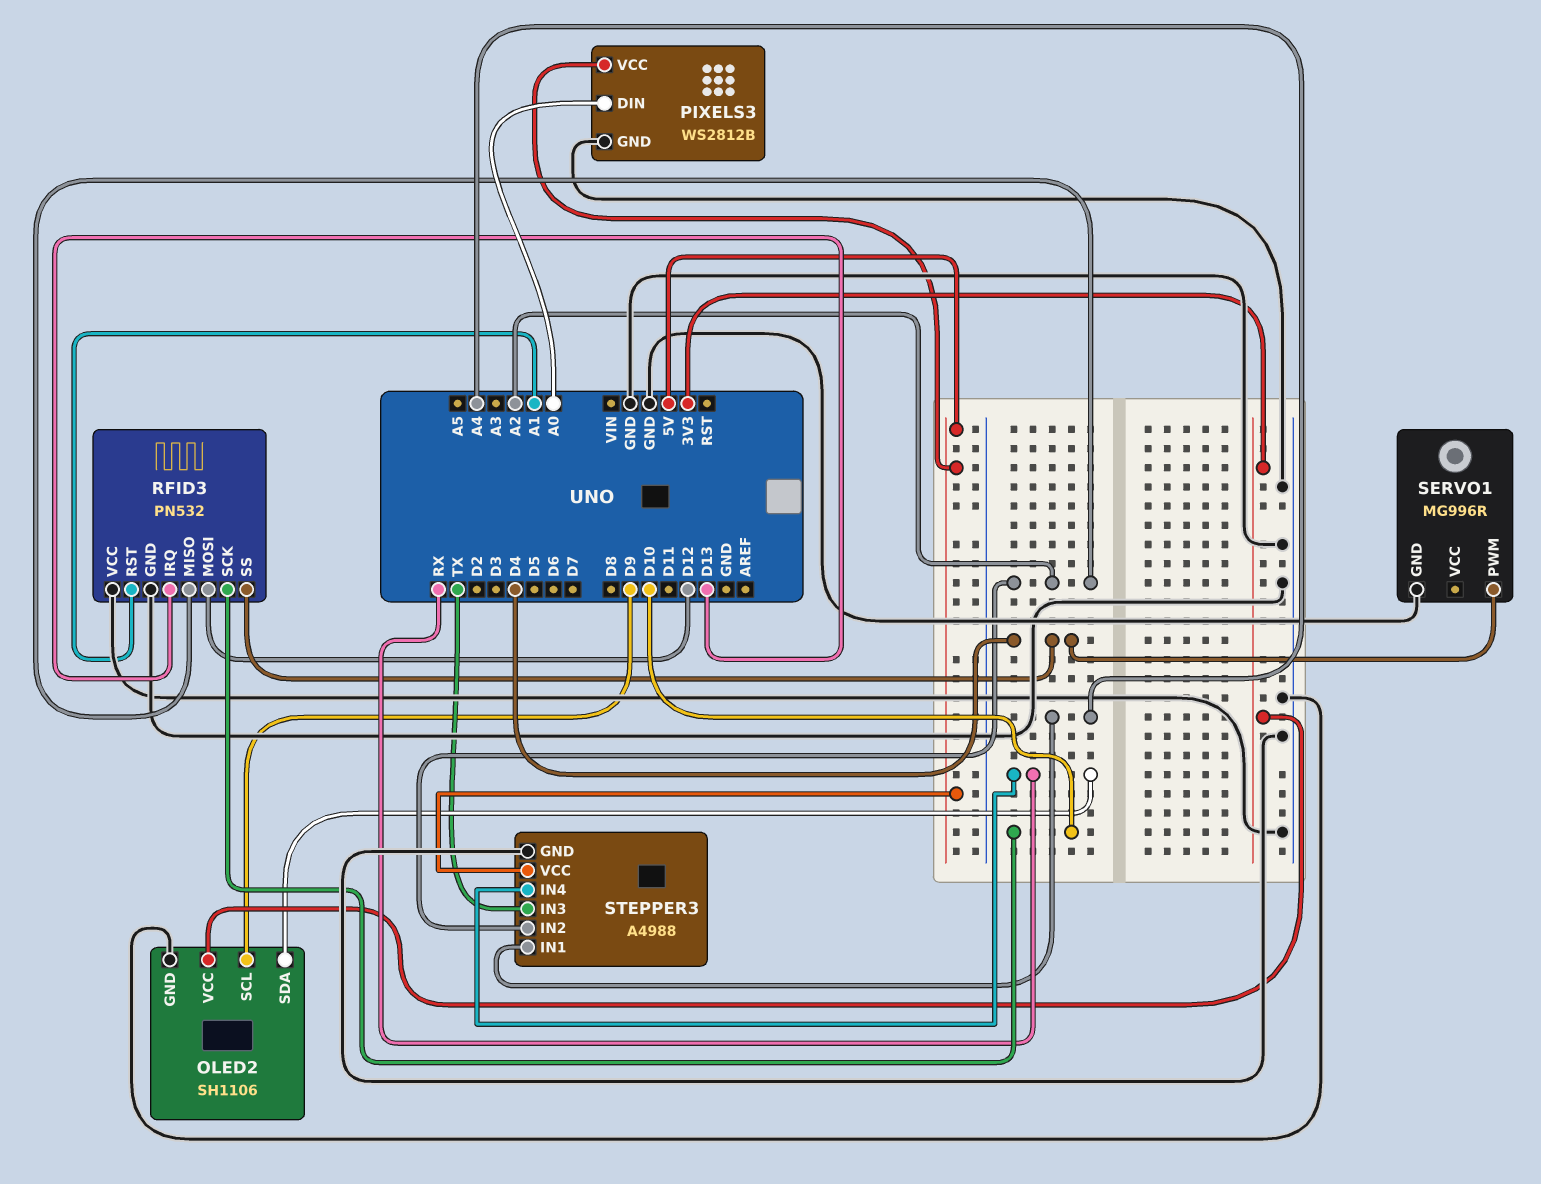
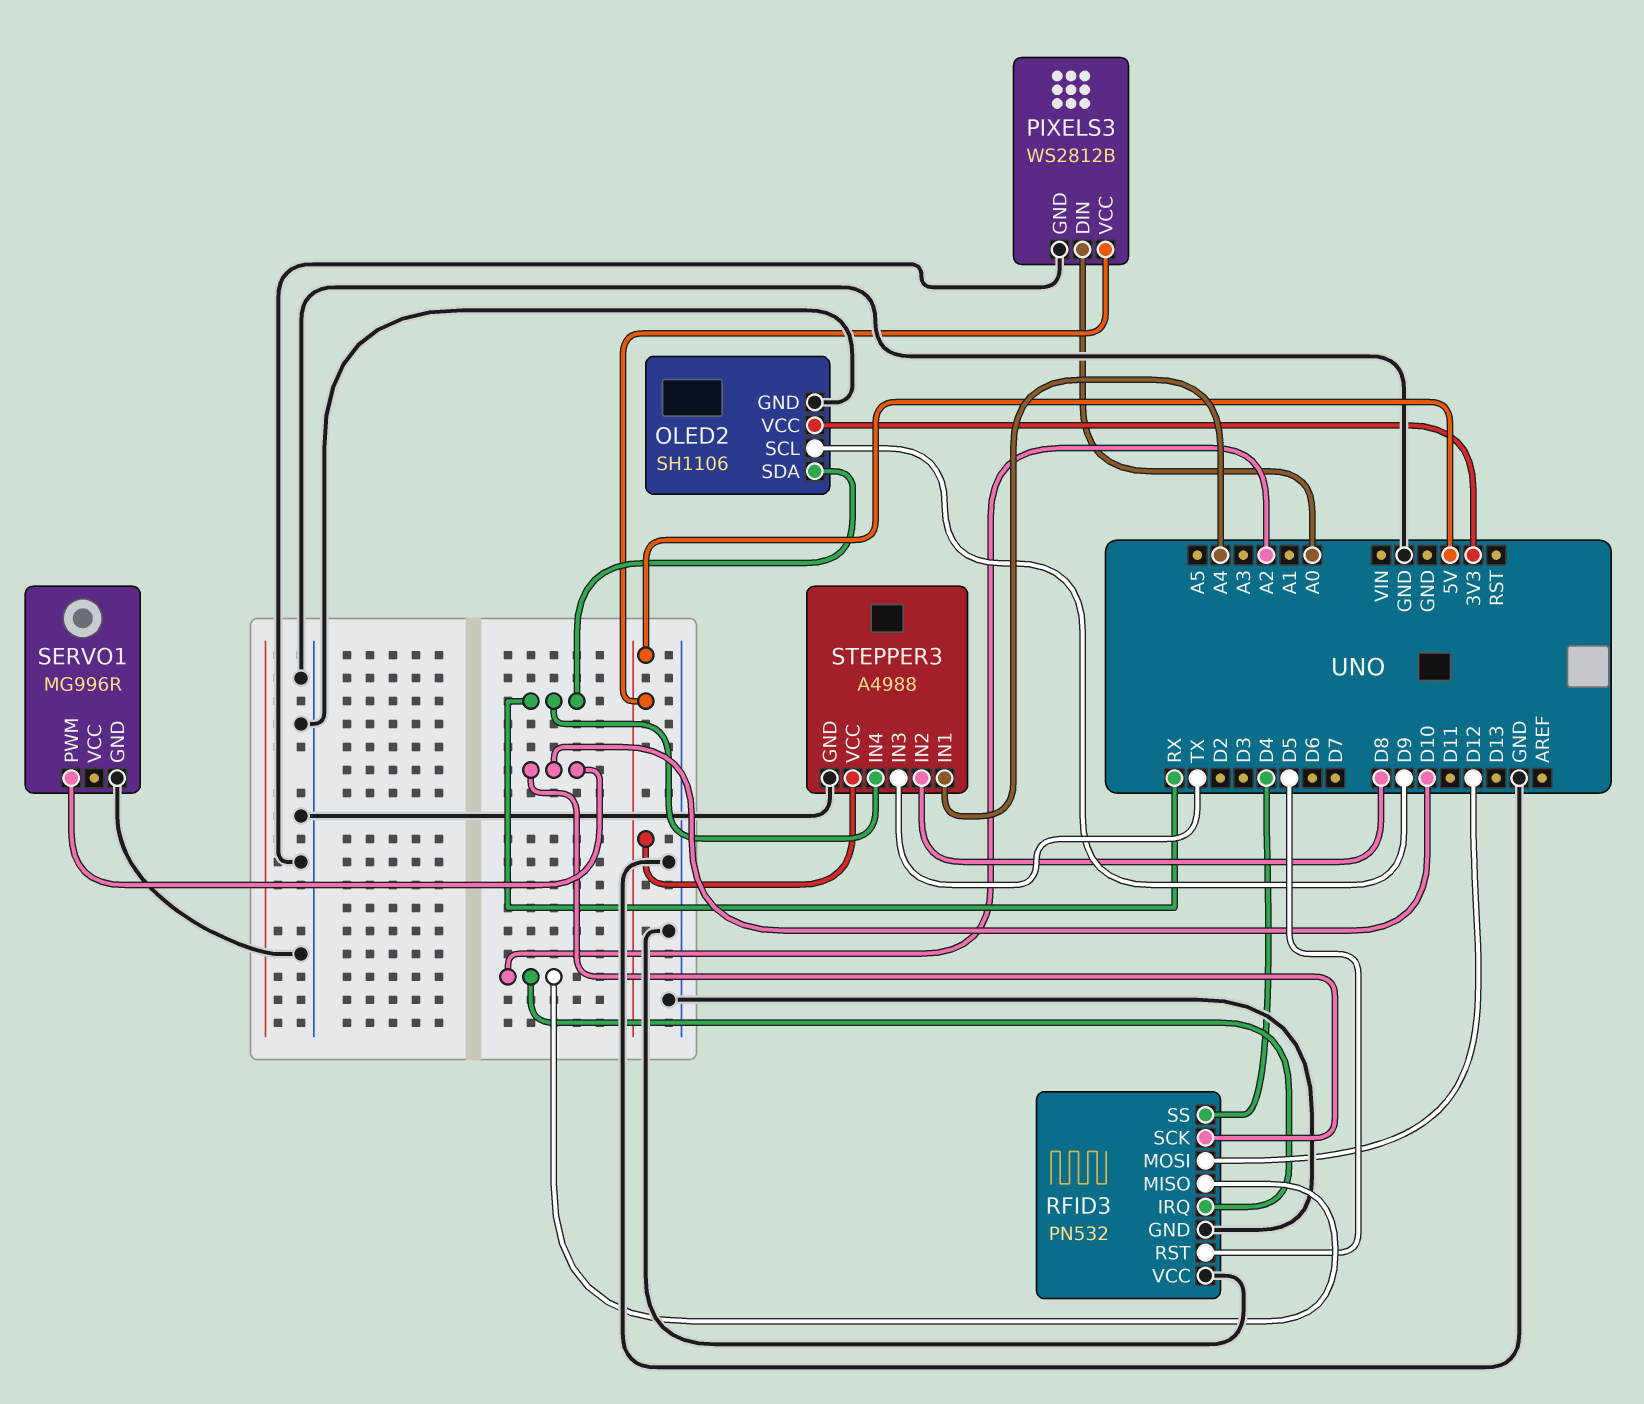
RFID3 pin IRQ: D13 -> A2
RFID3 pin RST: A1 -> D5
SERVO1 pin PWM: D4 -> D10
STEPPER3 pin IN2: A2 -> D8

